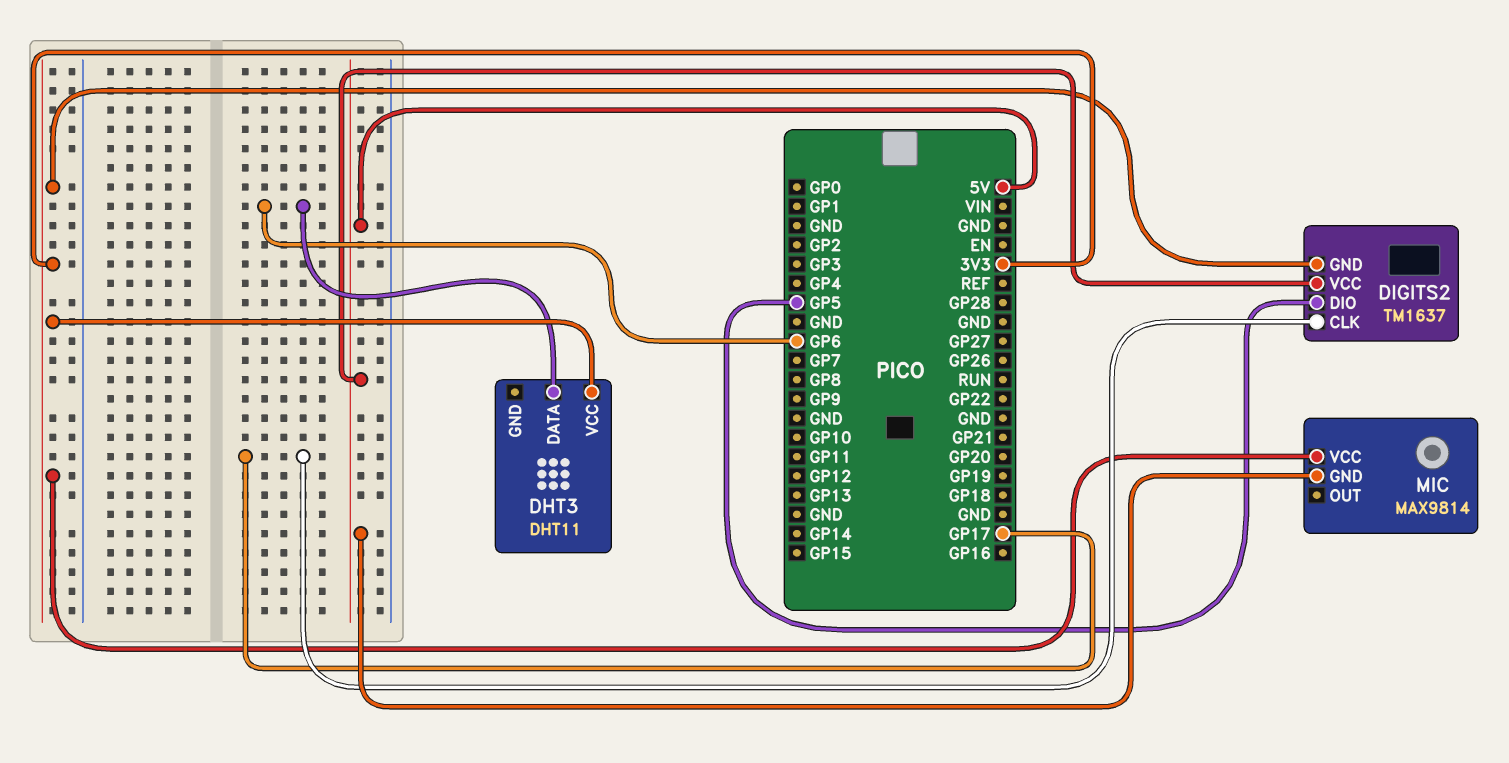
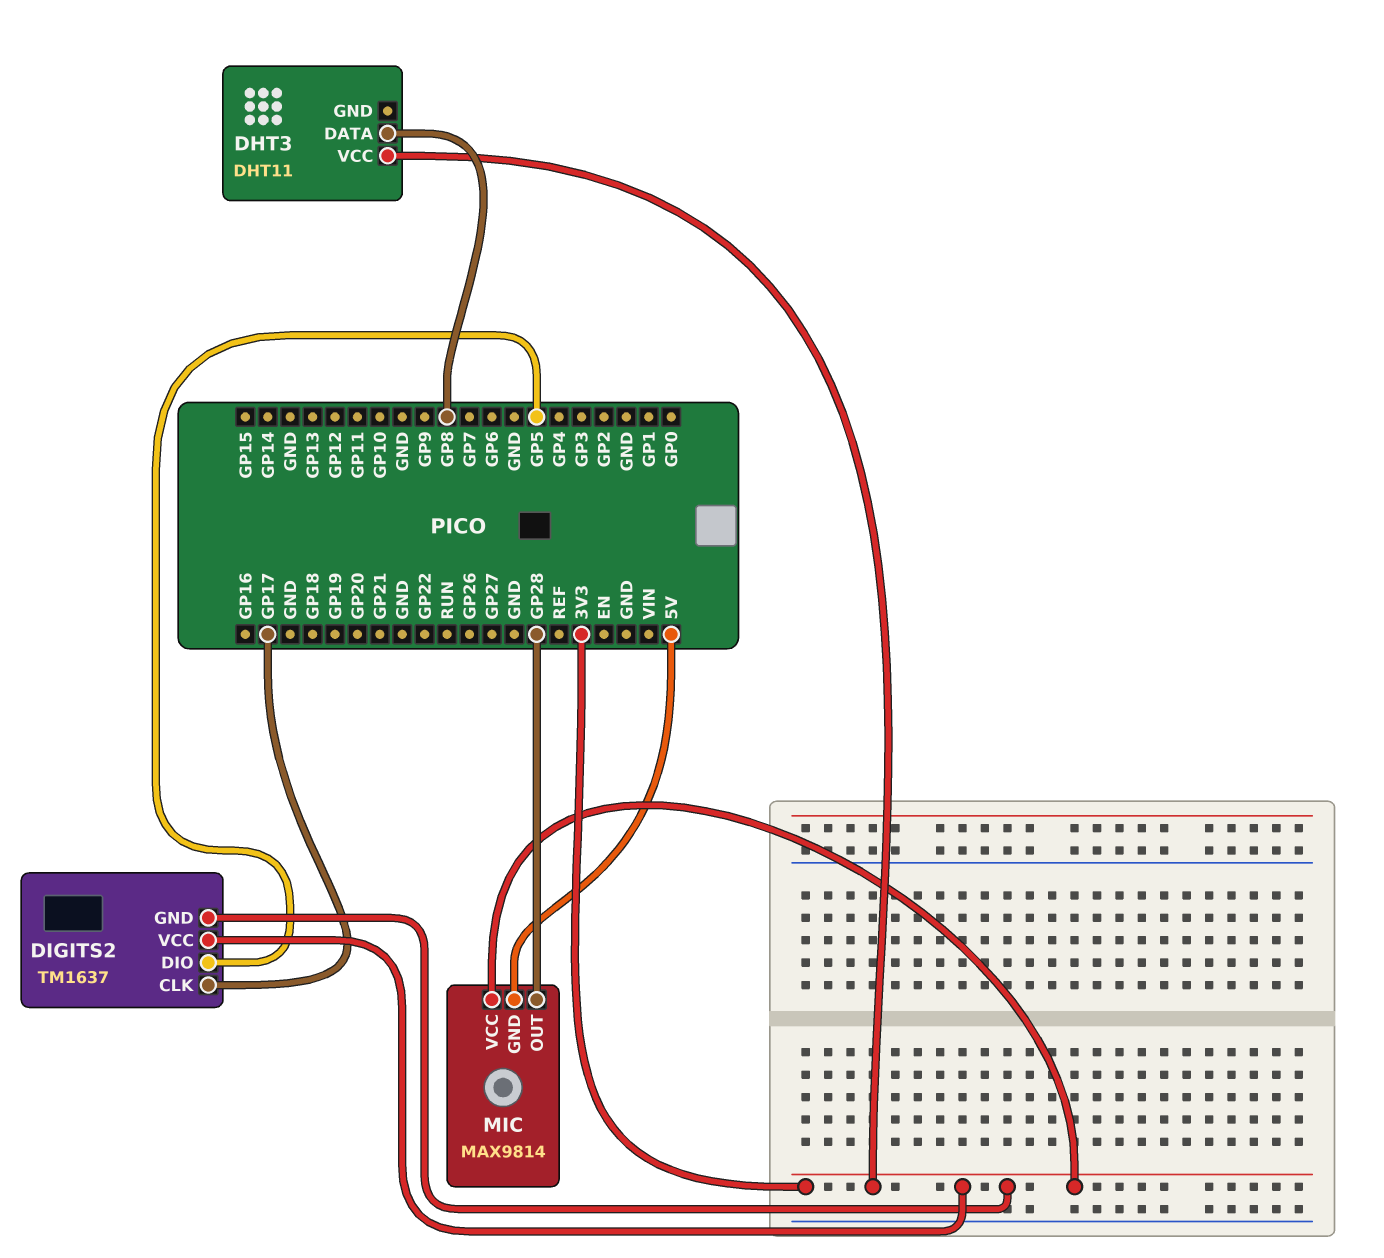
DHT3 pin DATA: GP6 -> GP8
DIGITS2 pin VCC: 5V -> 3V3
MIC pin OUT: none -> GP28

